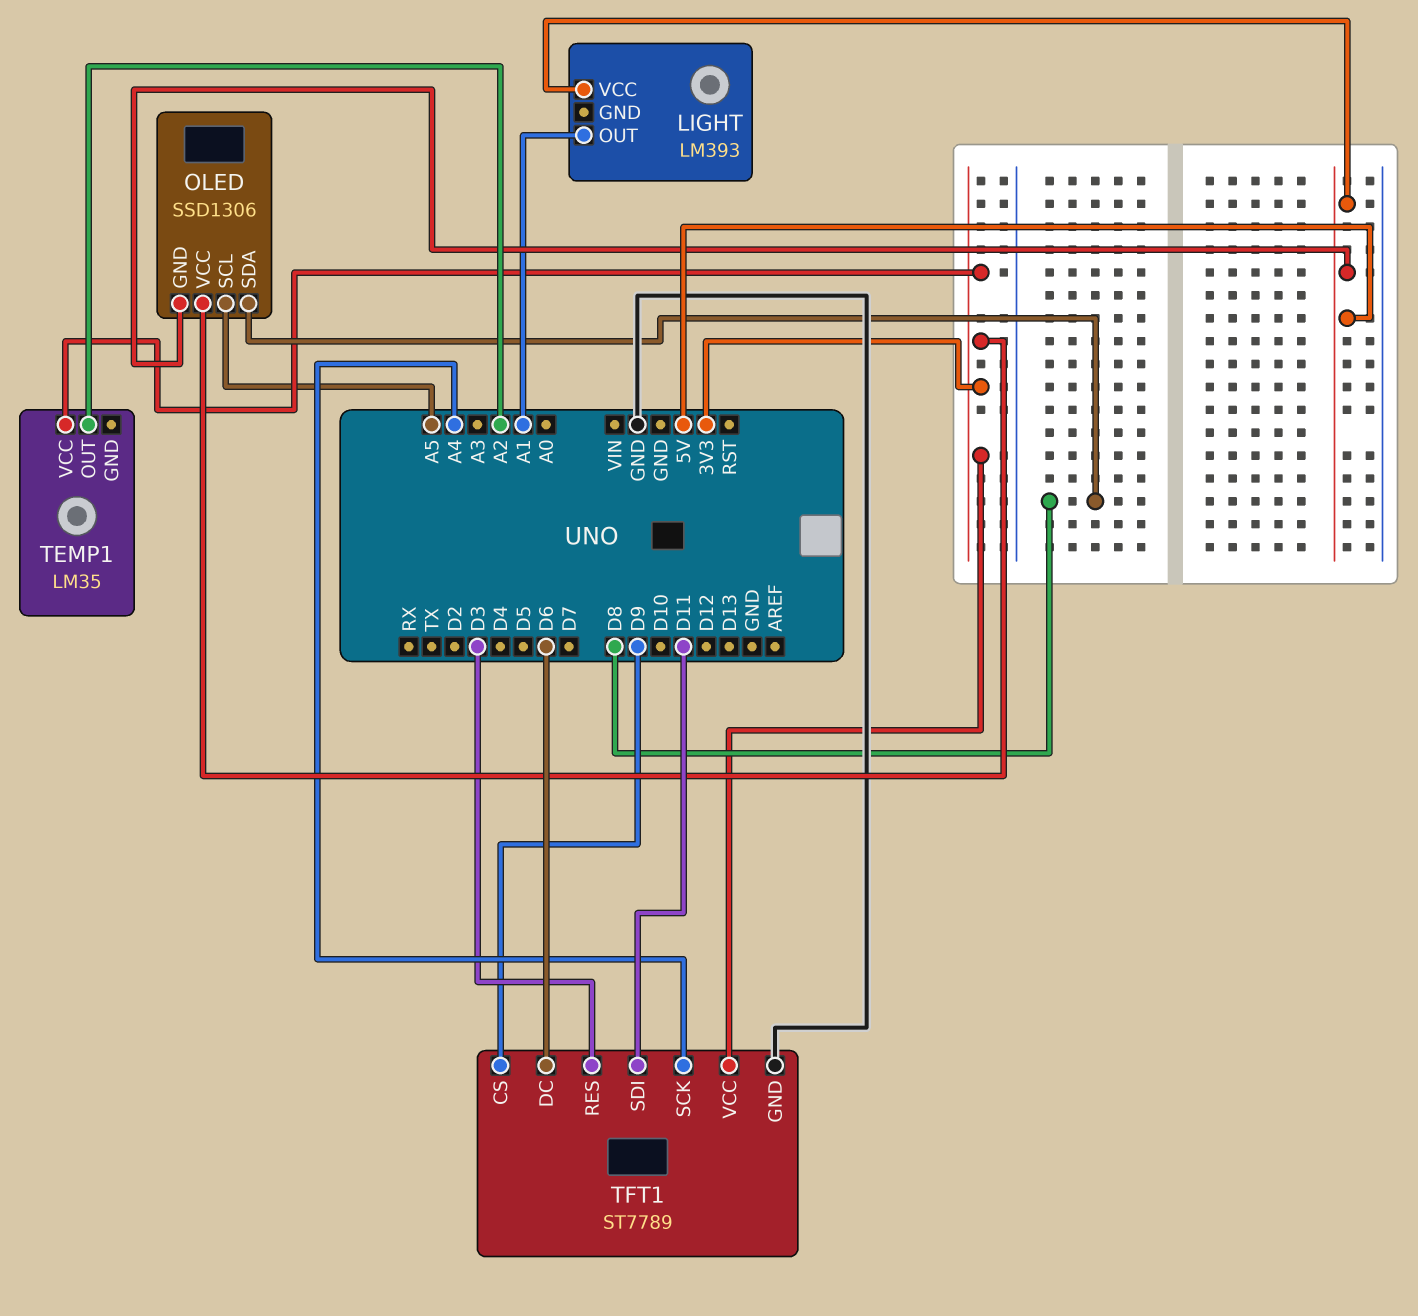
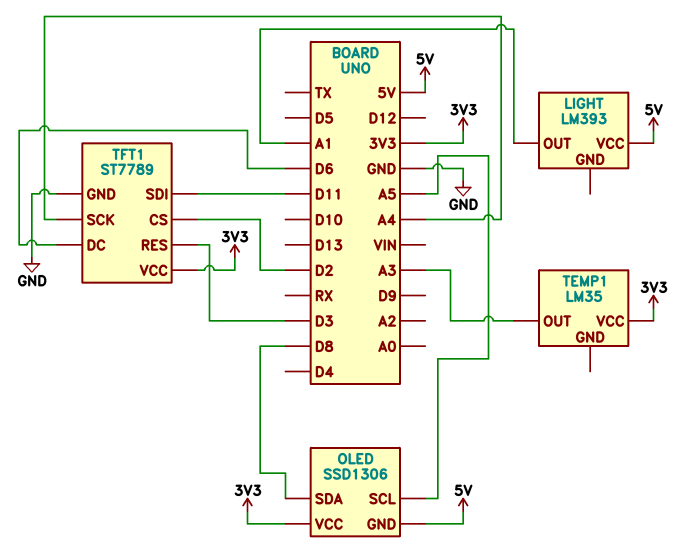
TEMP1 pin OUT: A2 -> A3
TFT1 pin CS: D9 -> D2

